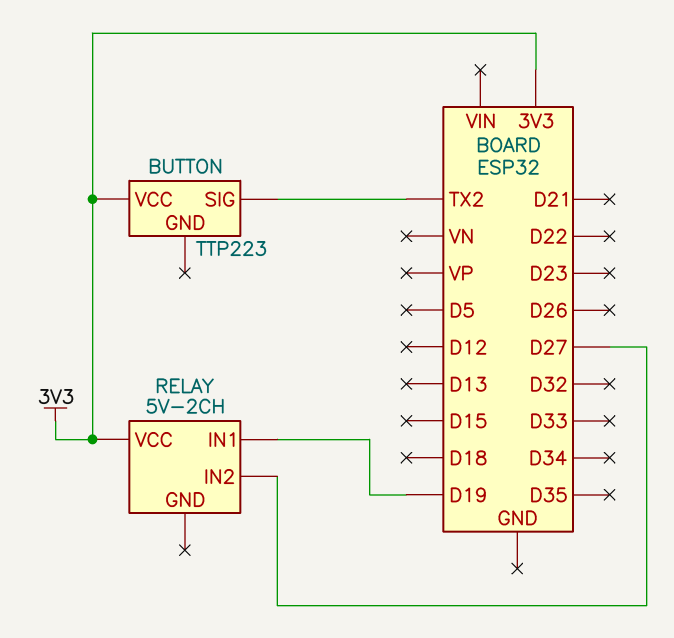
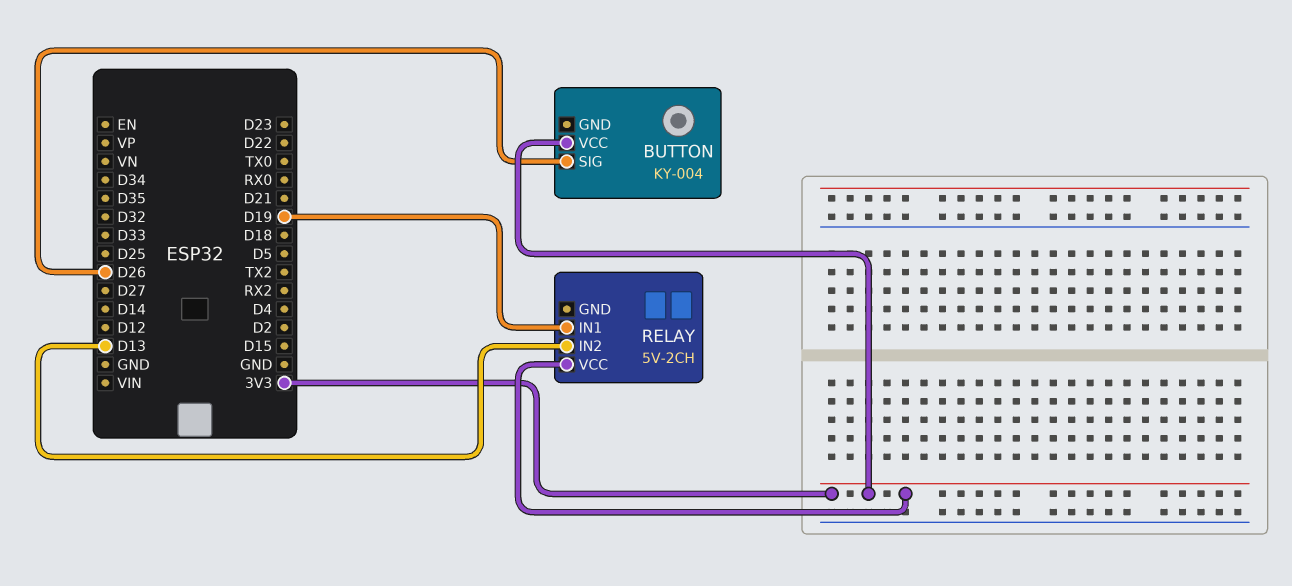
BUTTON: TTP223 -> KY-004
BUTTON pin SIG: TX2 -> D26
RELAY pin IN2: D27 -> D13

